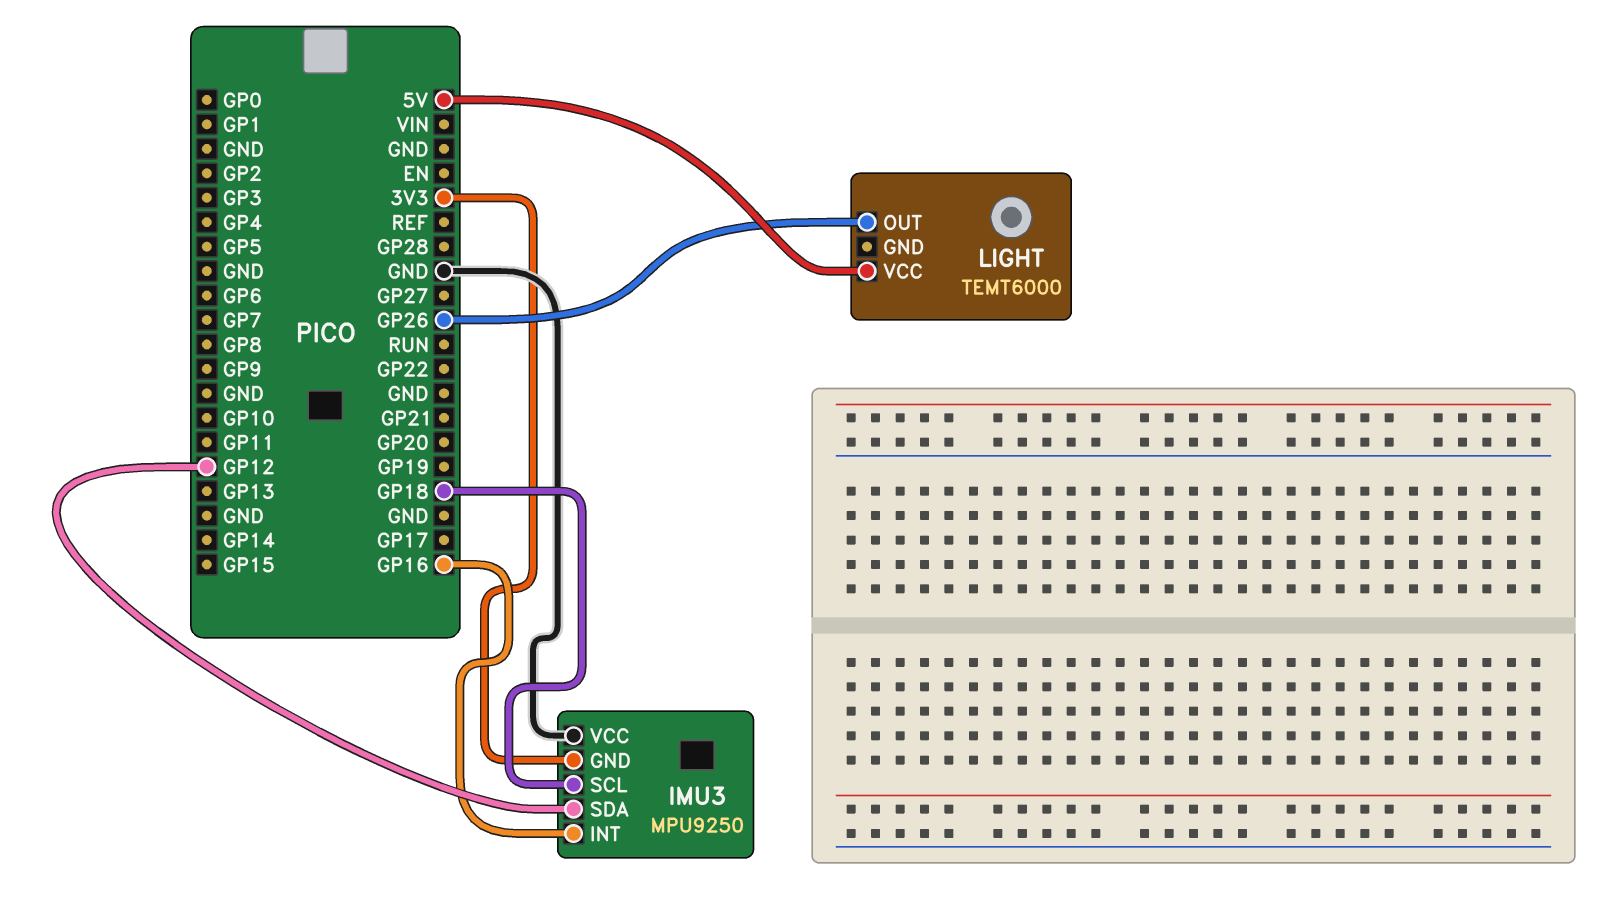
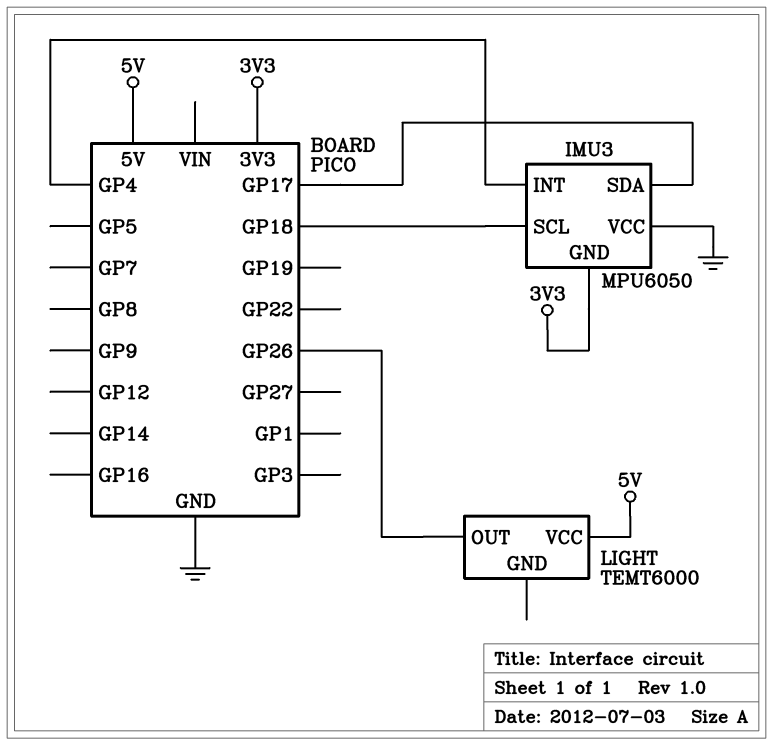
IMU3: MPU9250 -> MPU6050
IMU3 pin INT: GP16 -> GP4
IMU3 pin SDA: GP12 -> GP17

